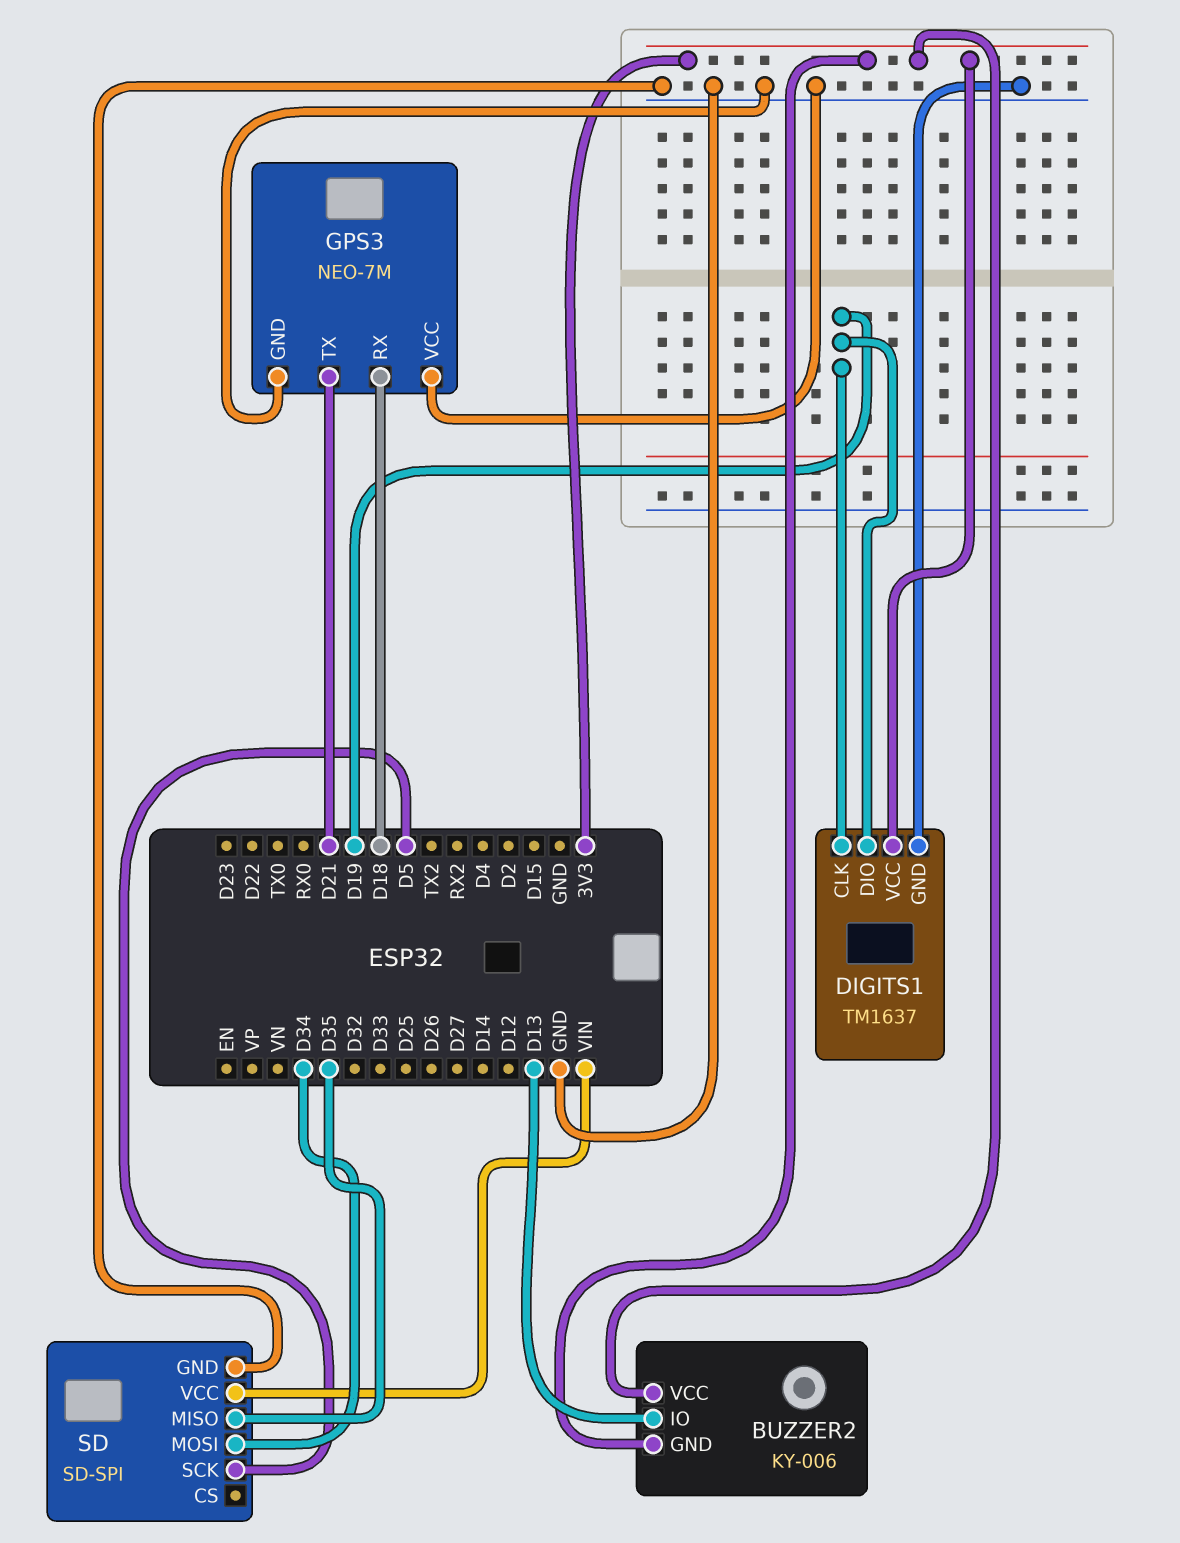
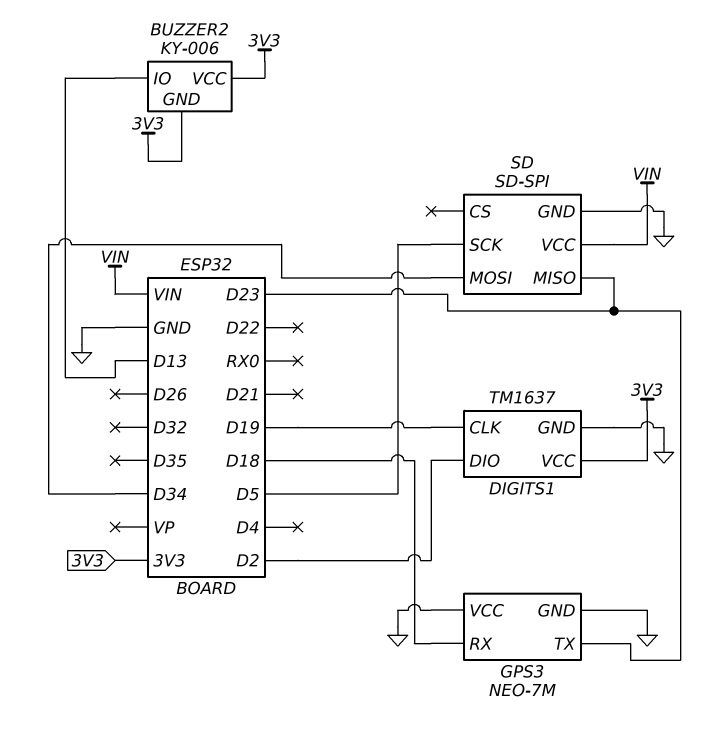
DIGITS1 pin DIO: D19 -> D2
GPS3 pin TX: D21 -> D23
SD pin MISO: D35 -> D23

